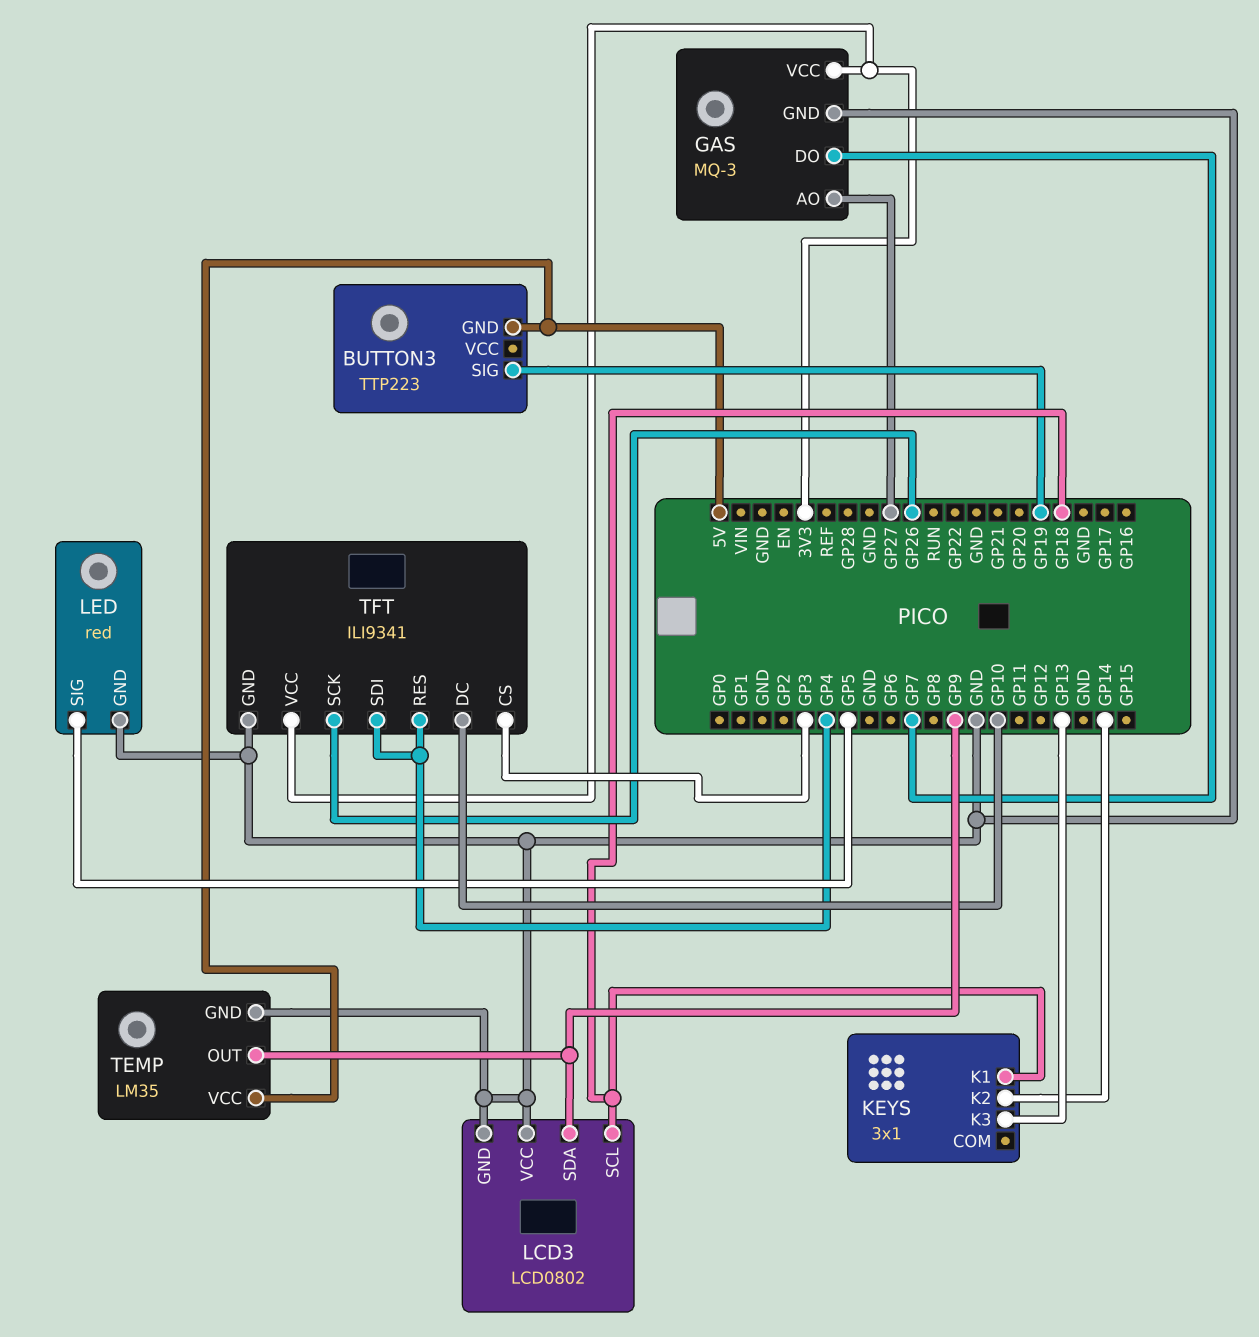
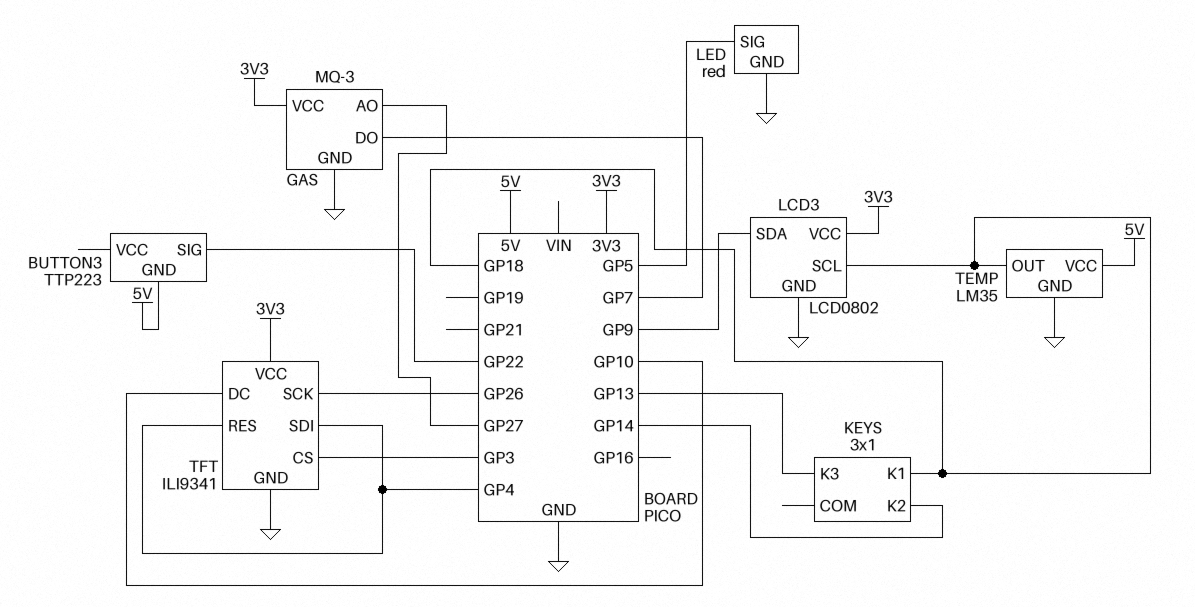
BUTTON3 pin SIG: GP19 -> GP22
LCD3 pin VCC: GND -> 3V3
TEMP pin OUT: GP9 -> GP18

